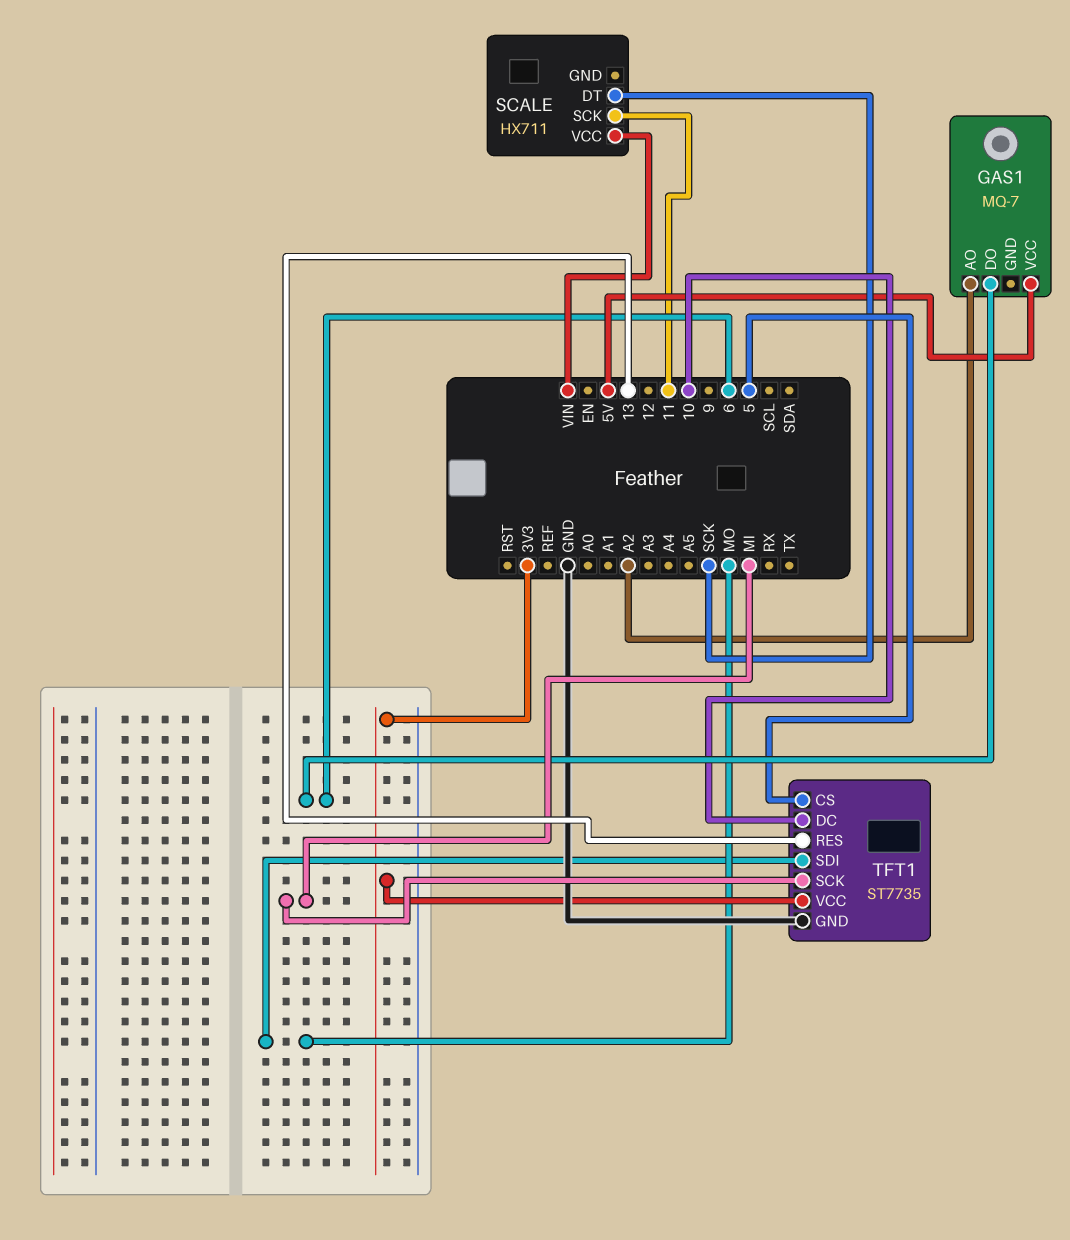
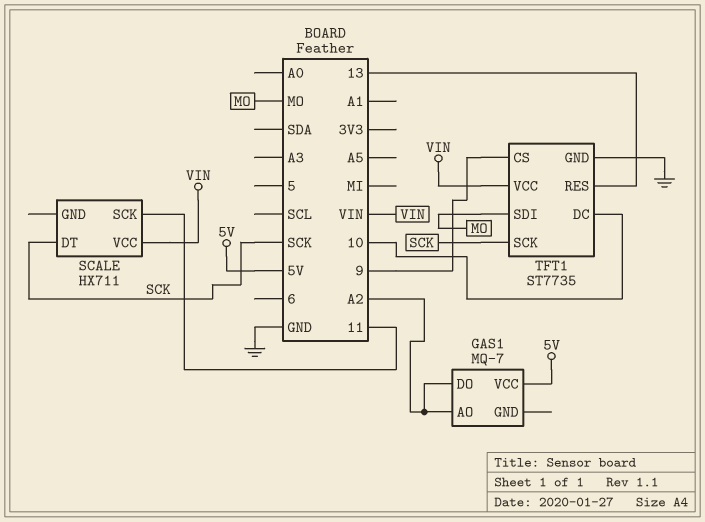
GAS1 pin DO: 6 -> A2
TFT1 pin CS: 5 -> 9
TFT1 pin SCK: MI -> SCK
TFT1 pin VCC: 3V3 -> VIN

